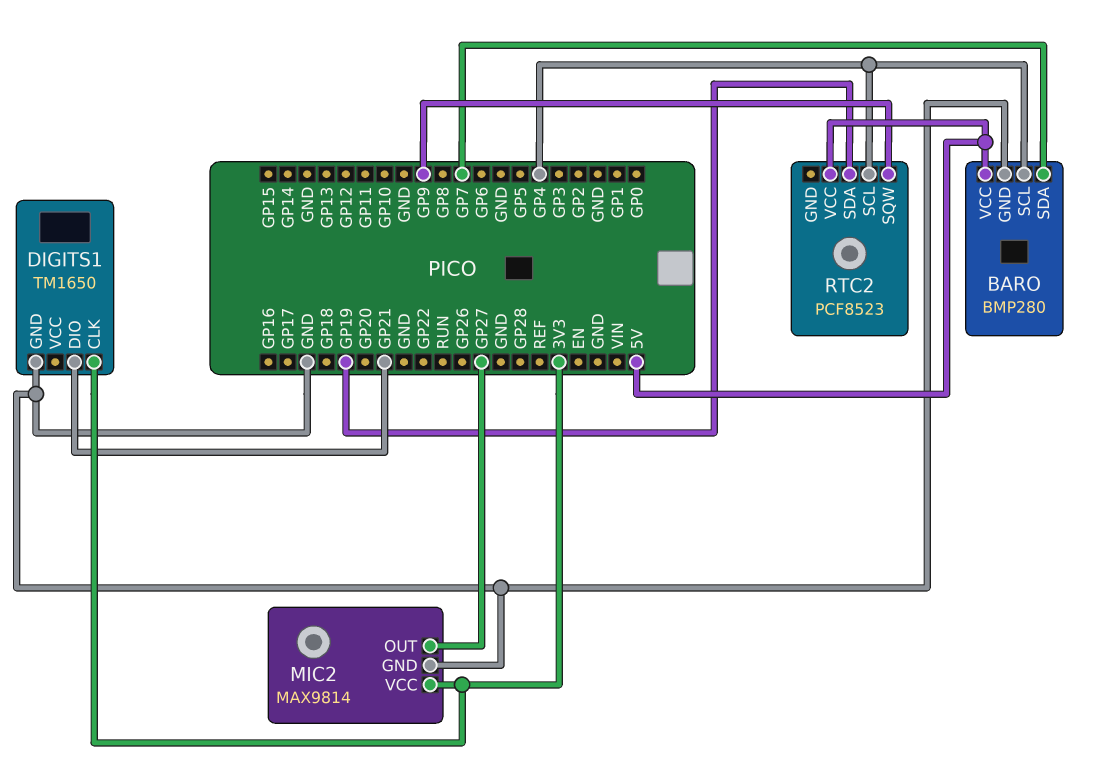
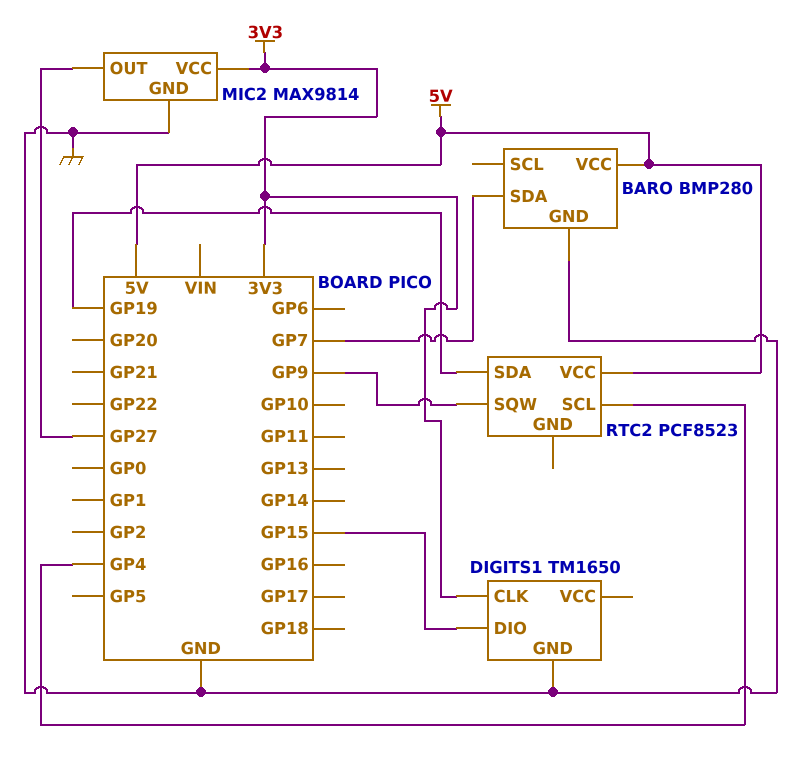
BARO pin SCL: GP4 -> none
DIGITS1 pin DIO: GP21 -> GP15

